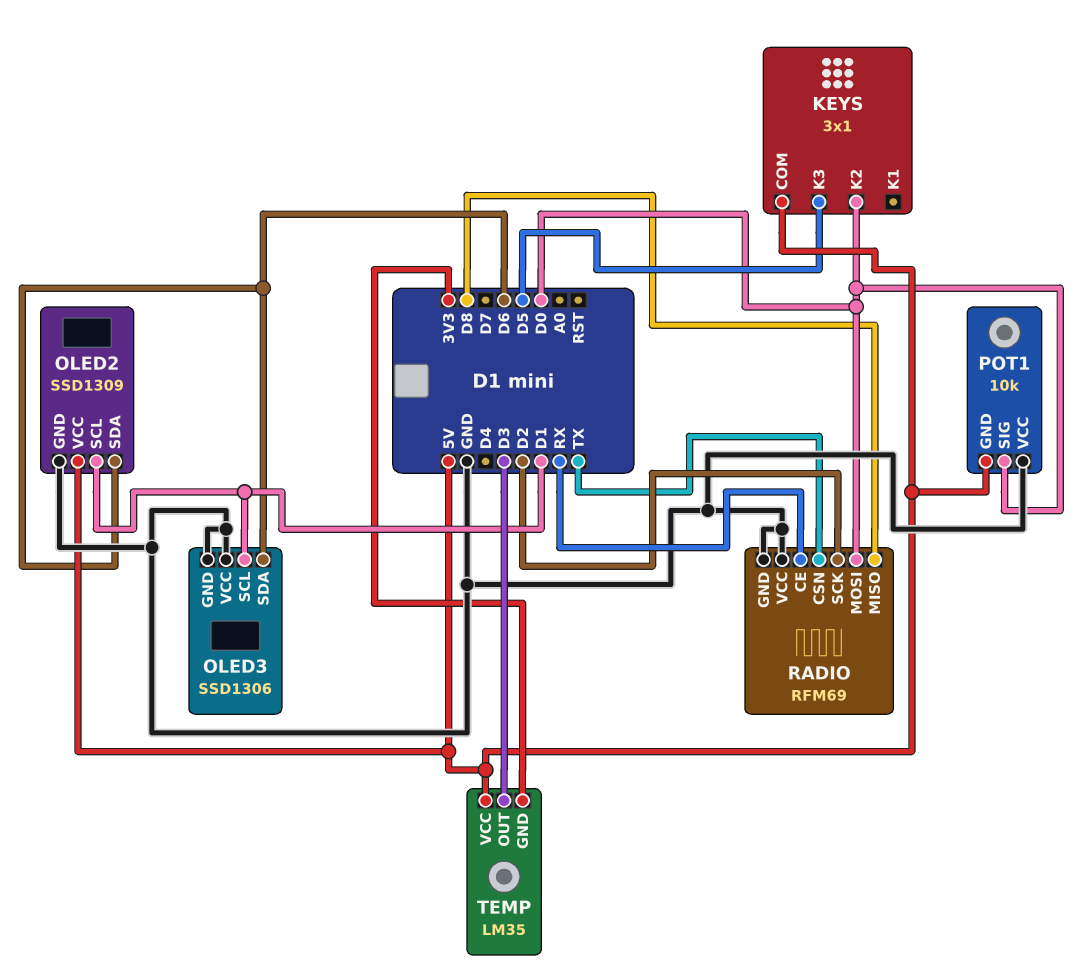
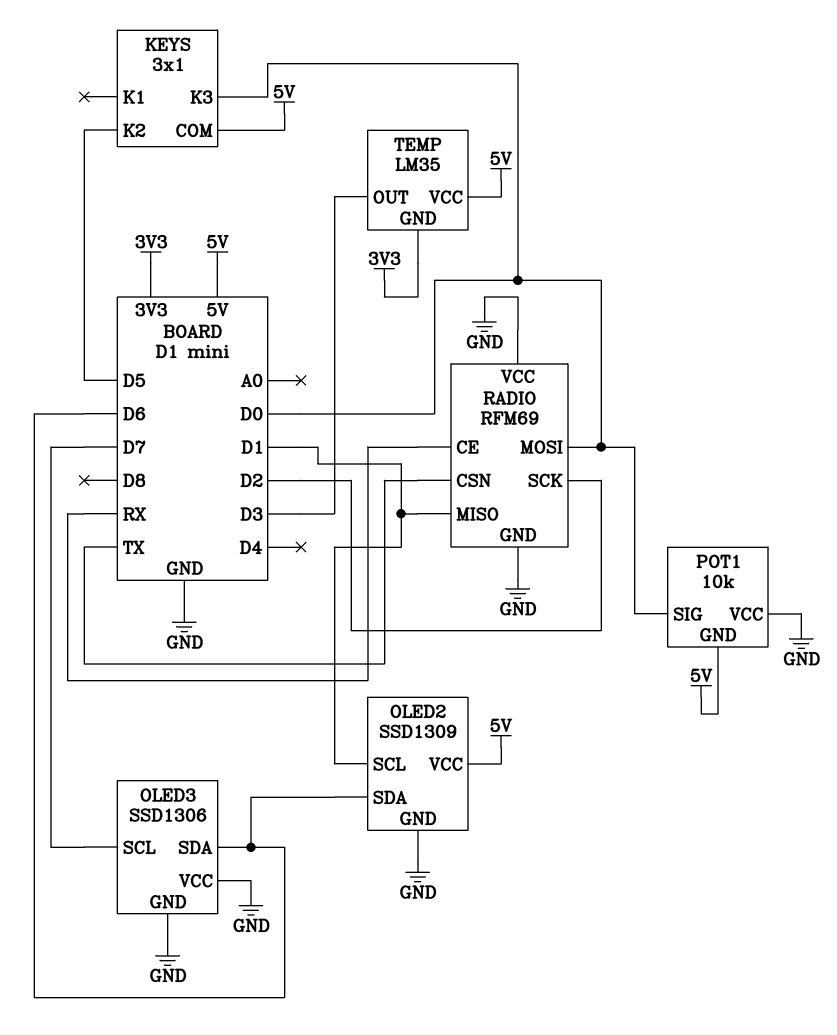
KEYS pin K2: D0 -> D5
KEYS pin K3: D5 -> D0
OLED3 pin SCL: D1 -> D7
RADIO pin MISO: D8 -> D1

